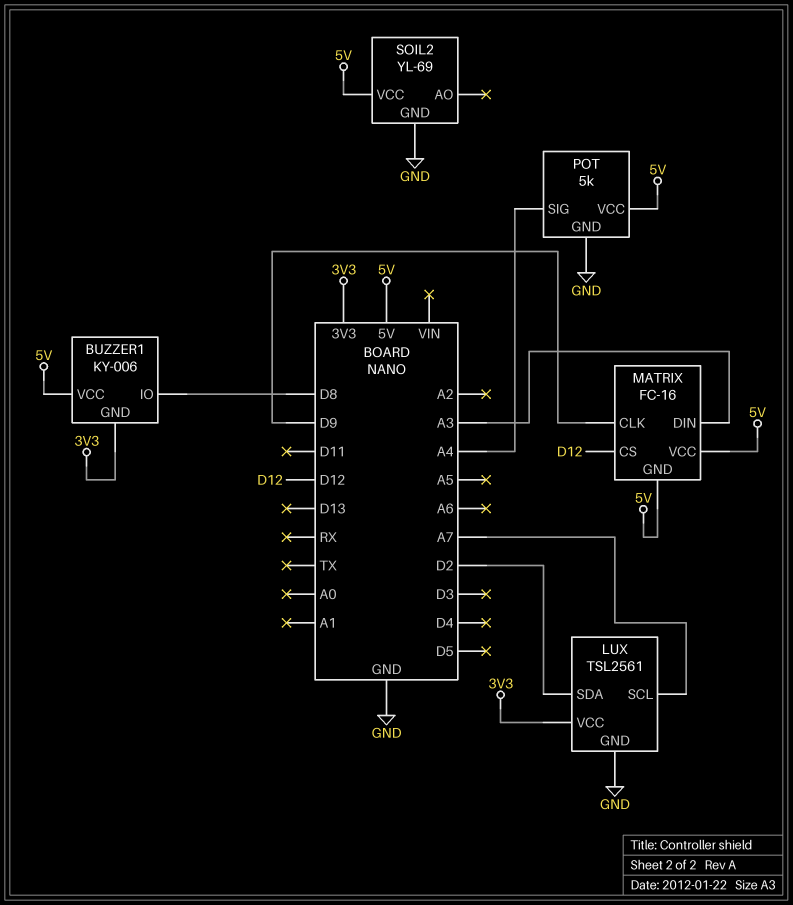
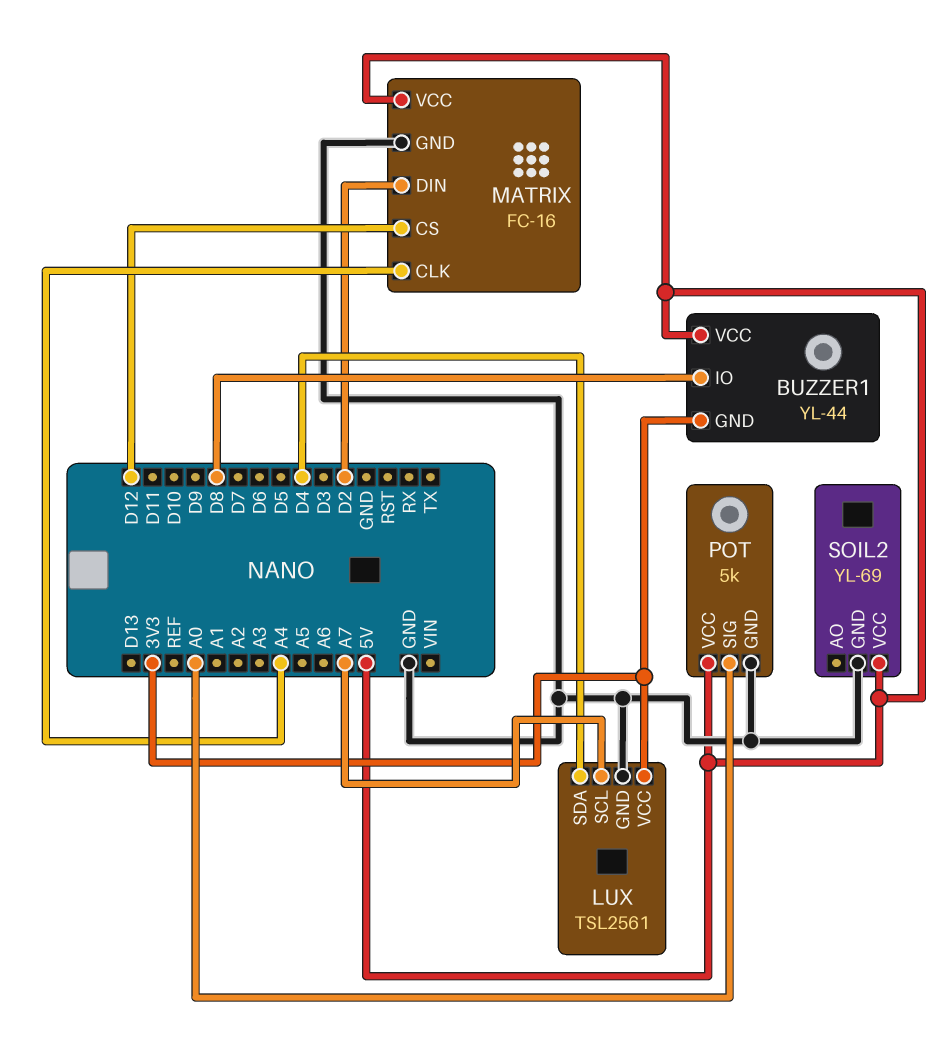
BUZZER1: KY-006 -> YL-44
LUX pin SDA: D2 -> D4
MATRIX pin CLK: D9 -> A4
MATRIX pin DIN: A3 -> D2
MATRIX pin GND: 5V -> GND
POT pin SIG: A4 -> A0

